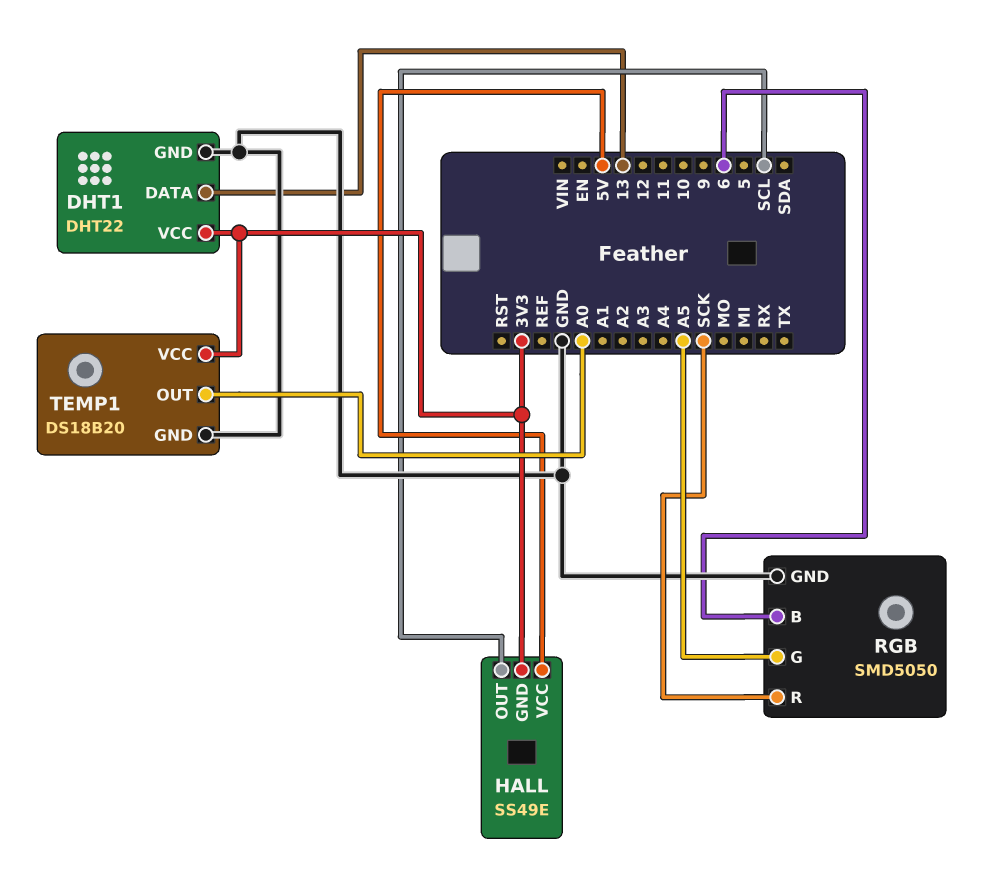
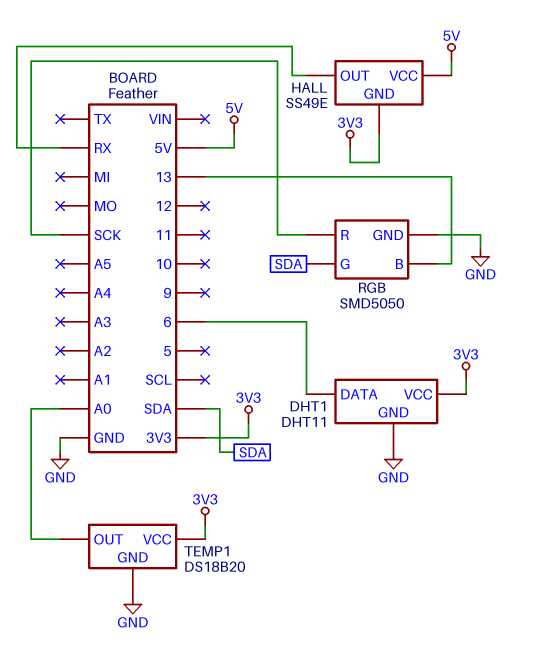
DHT1: DHT22 -> DHT11
DHT1 pin DATA: 13 -> 6
HALL pin OUT: SCL -> RX
RGB pin B: 6 -> 13
RGB pin G: A5 -> SDA

